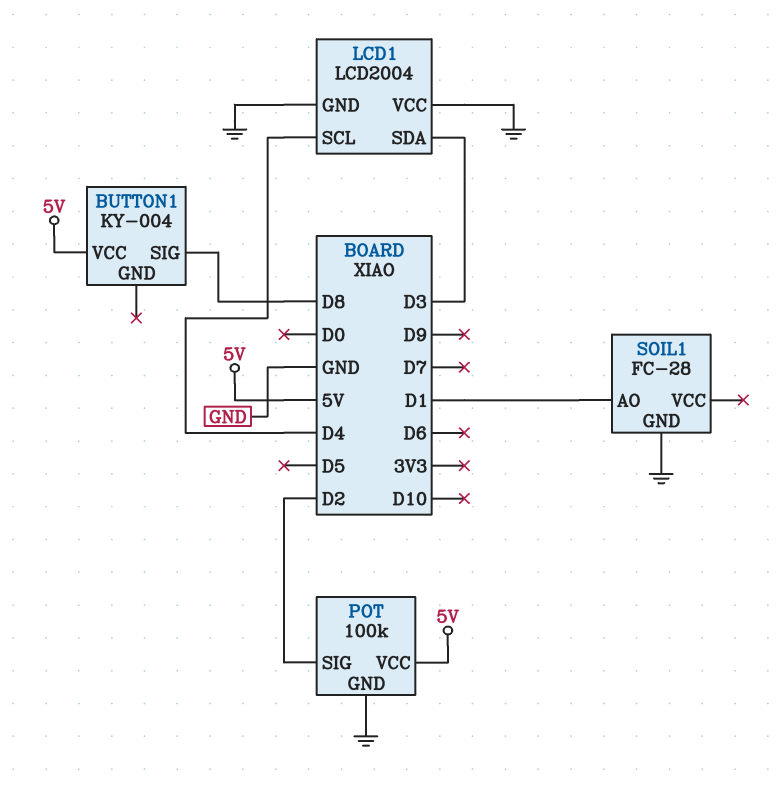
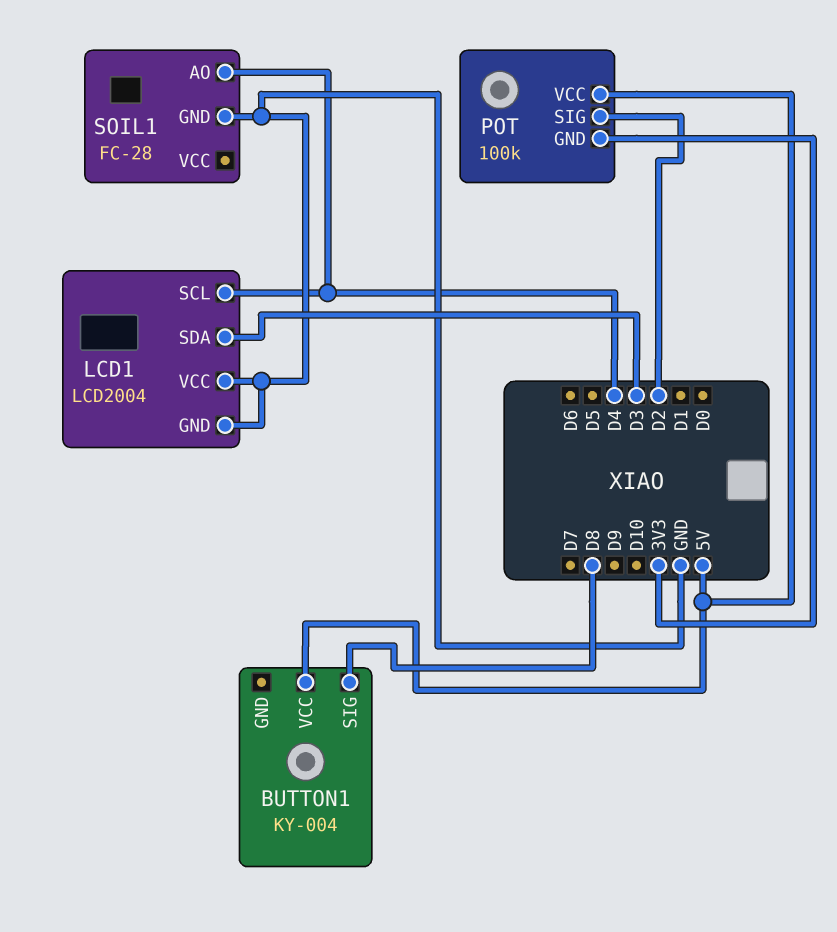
POT pin GND: GND -> 3V3
SOIL1 pin AO: D1 -> D4

